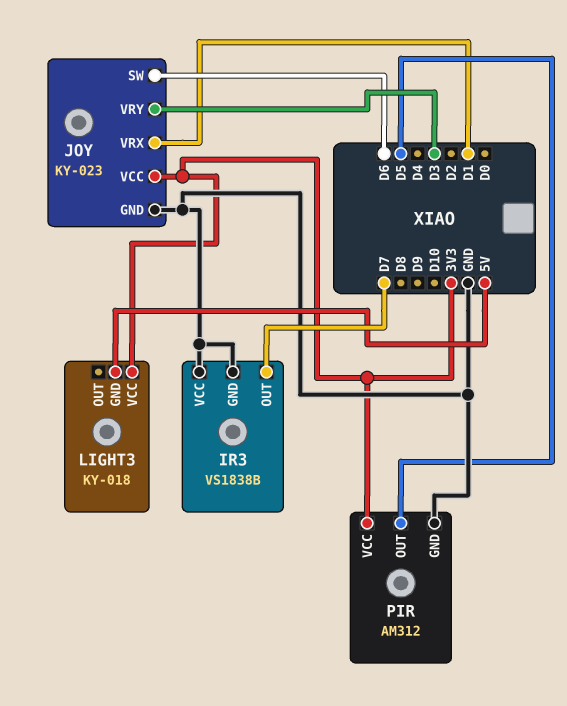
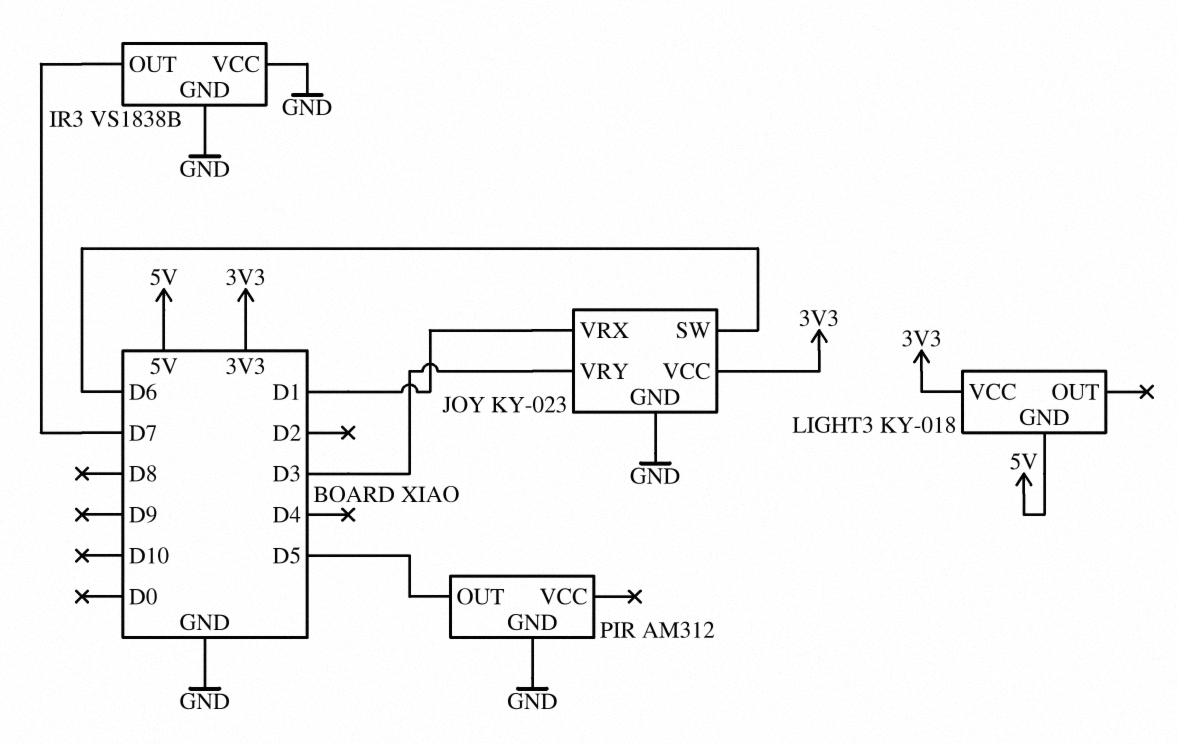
PIR pin VCC: 3V3 -> none

